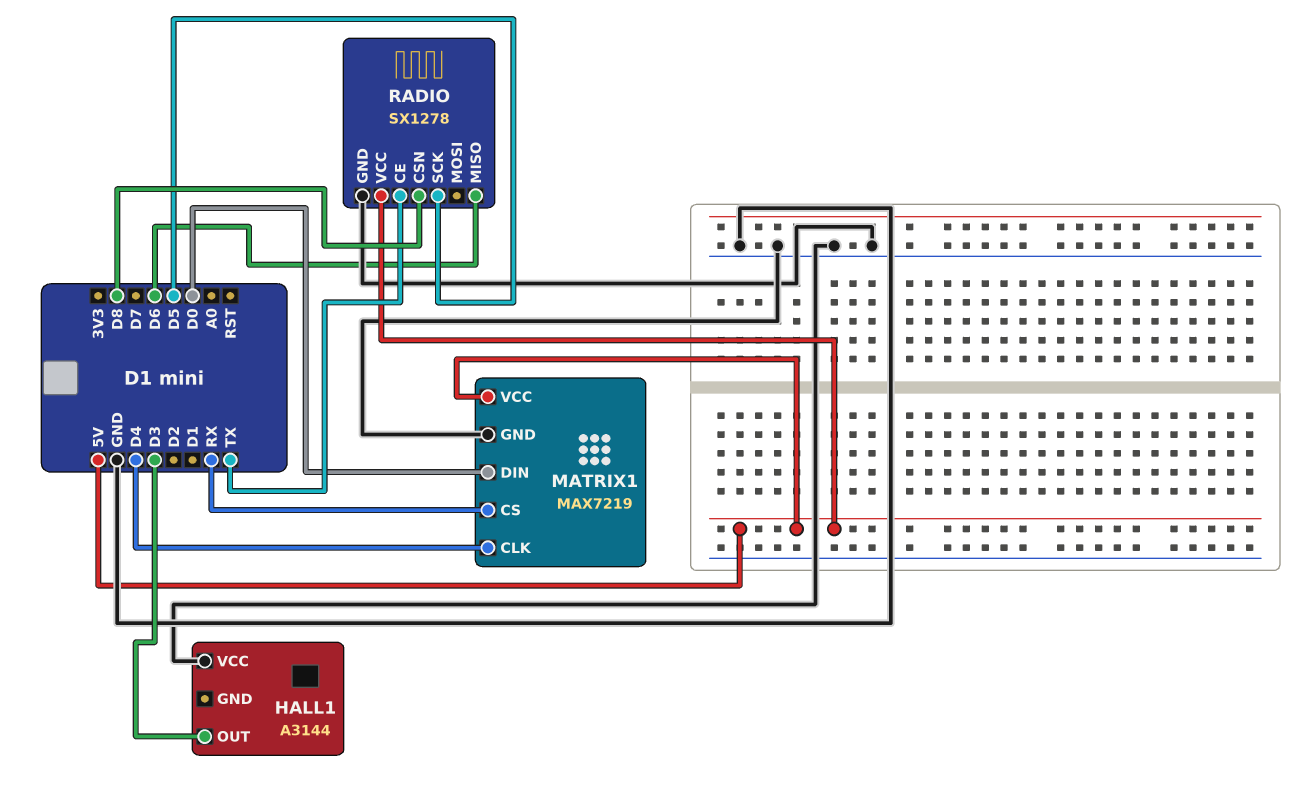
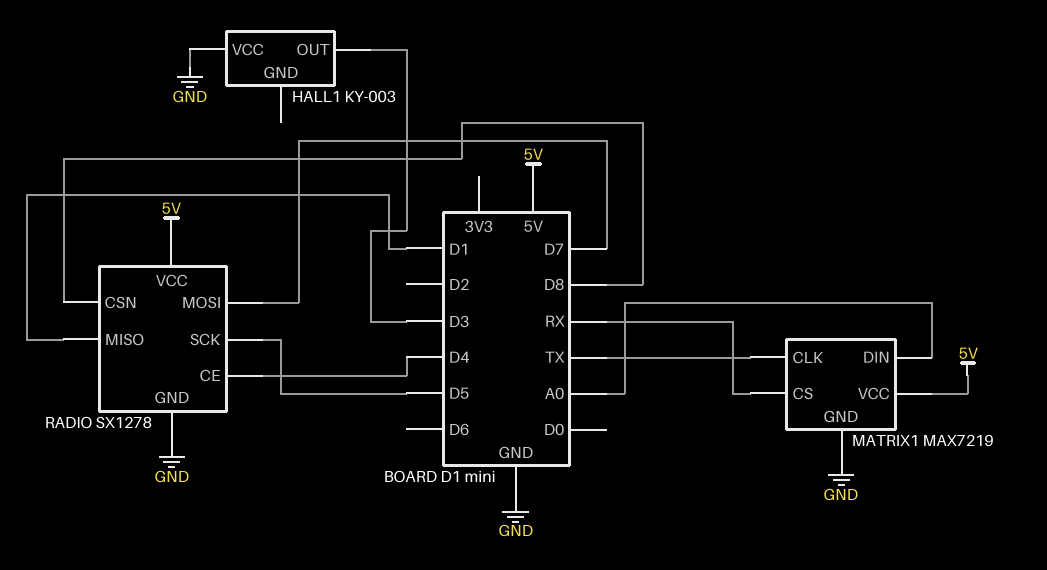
HALL1: A3144 -> KY-003
MATRIX1 pin CLK: D4 -> TX
MATRIX1 pin DIN: D0 -> A0
RADIO pin CE: TX -> D4
RADIO pin MISO: D6 -> D1
RADIO pin MOSI: none -> D7

